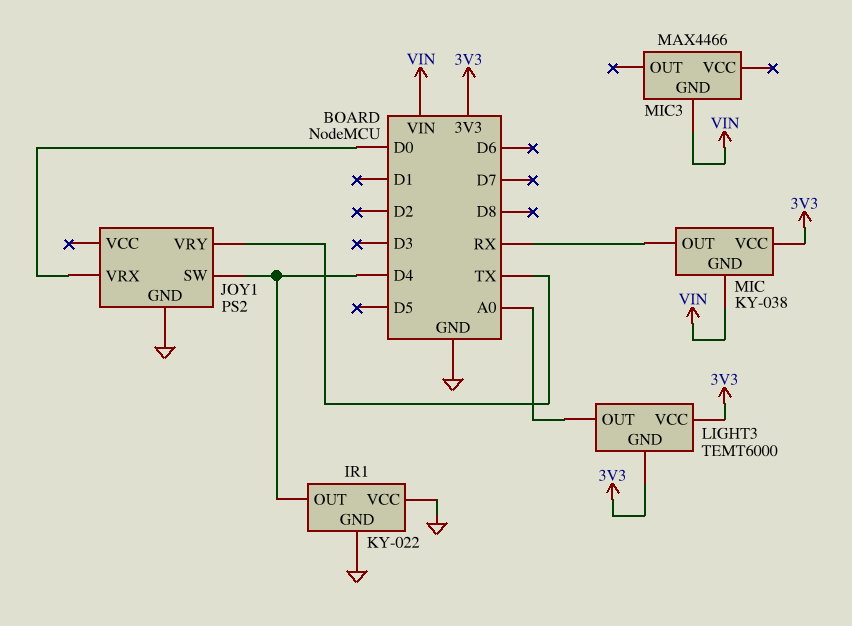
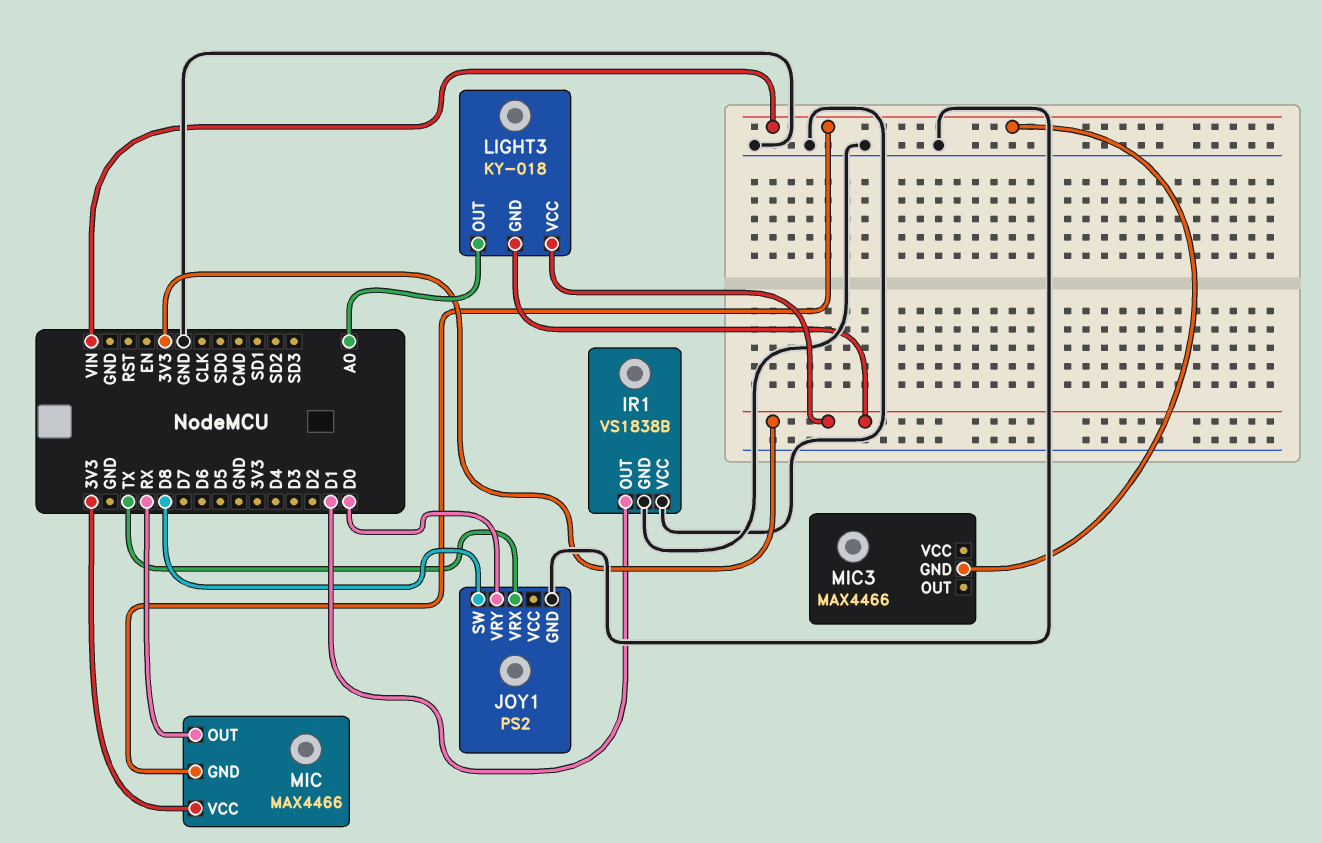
IR1: KY-022 -> VS1838B
IR1 pin OUT: D4 -> D1
JOY1 pin SW: D4 -> D8
JOY1 pin VRX: D0 -> TX
JOY1 pin VRY: TX -> D0
LIGHT3: TEMT6000 -> KY-018
MIC: KY-038 -> MAX4466

